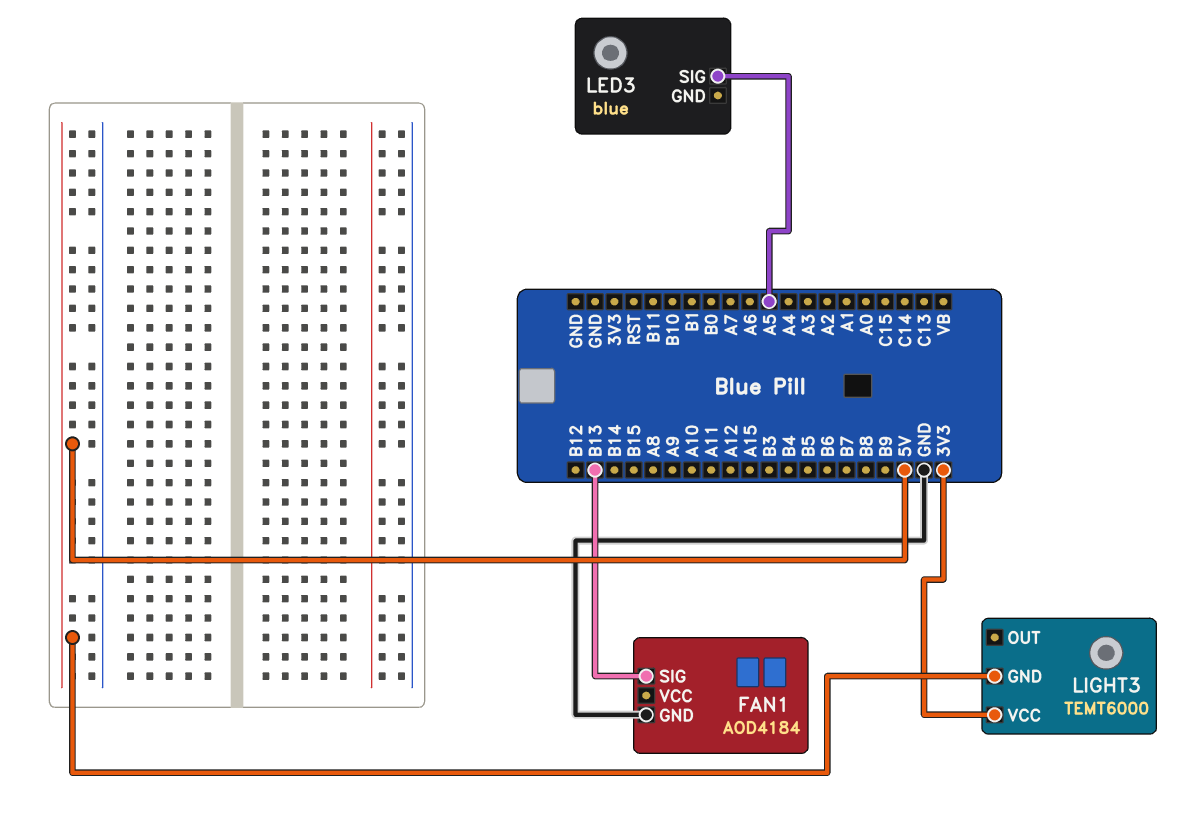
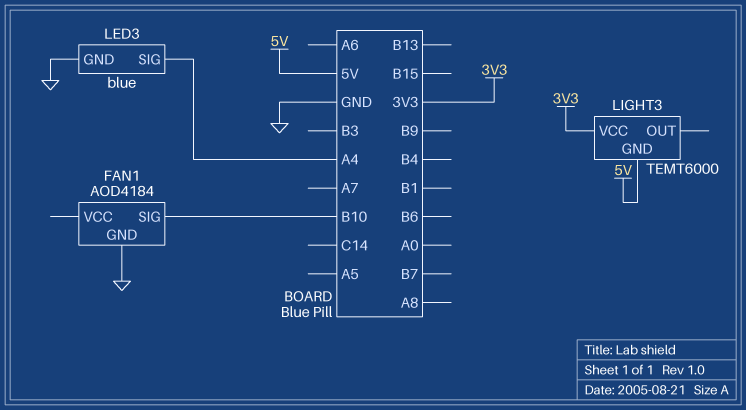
FAN1 pin SIG: B13 -> B10
LED3 pin GND: none -> GND
LED3 pin SIG: A5 -> A4

